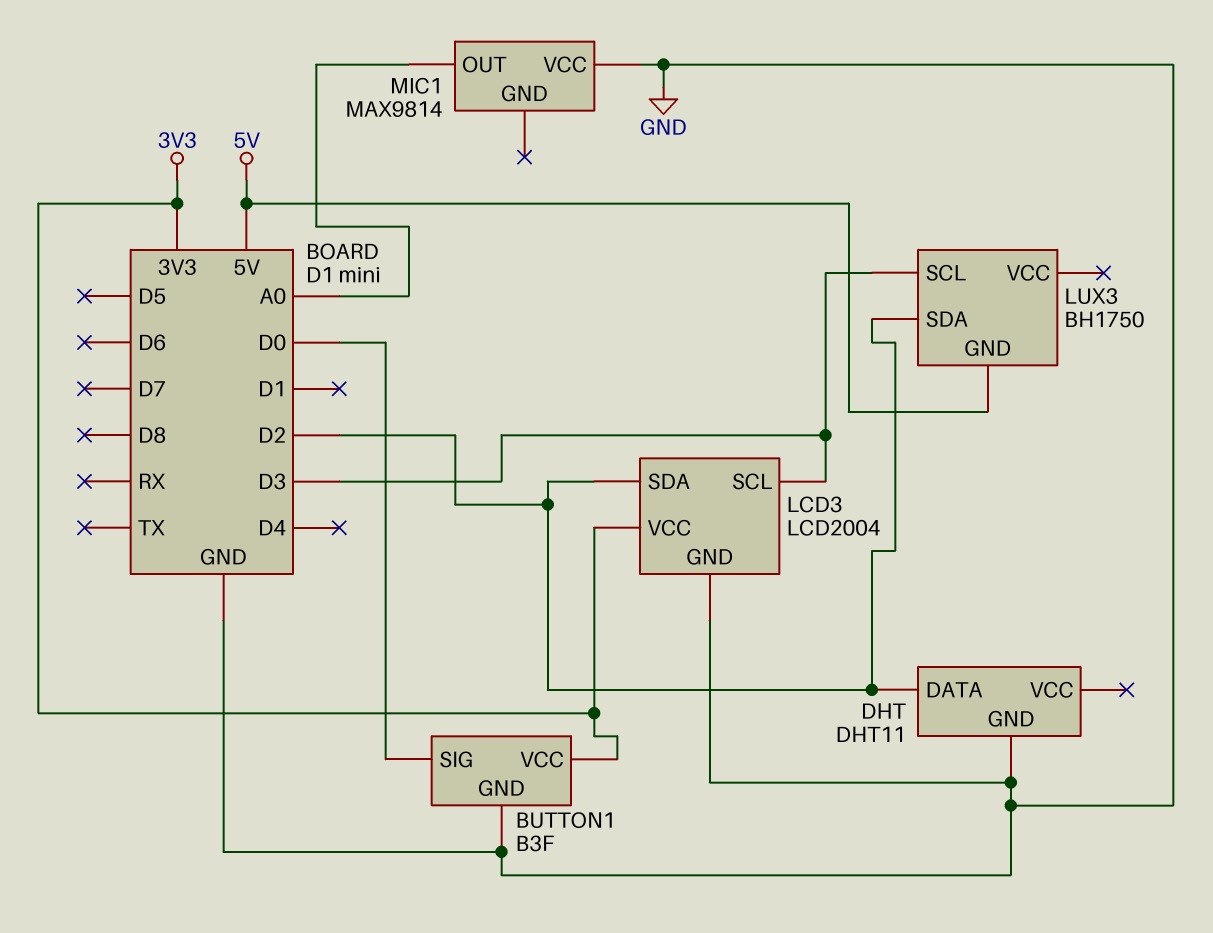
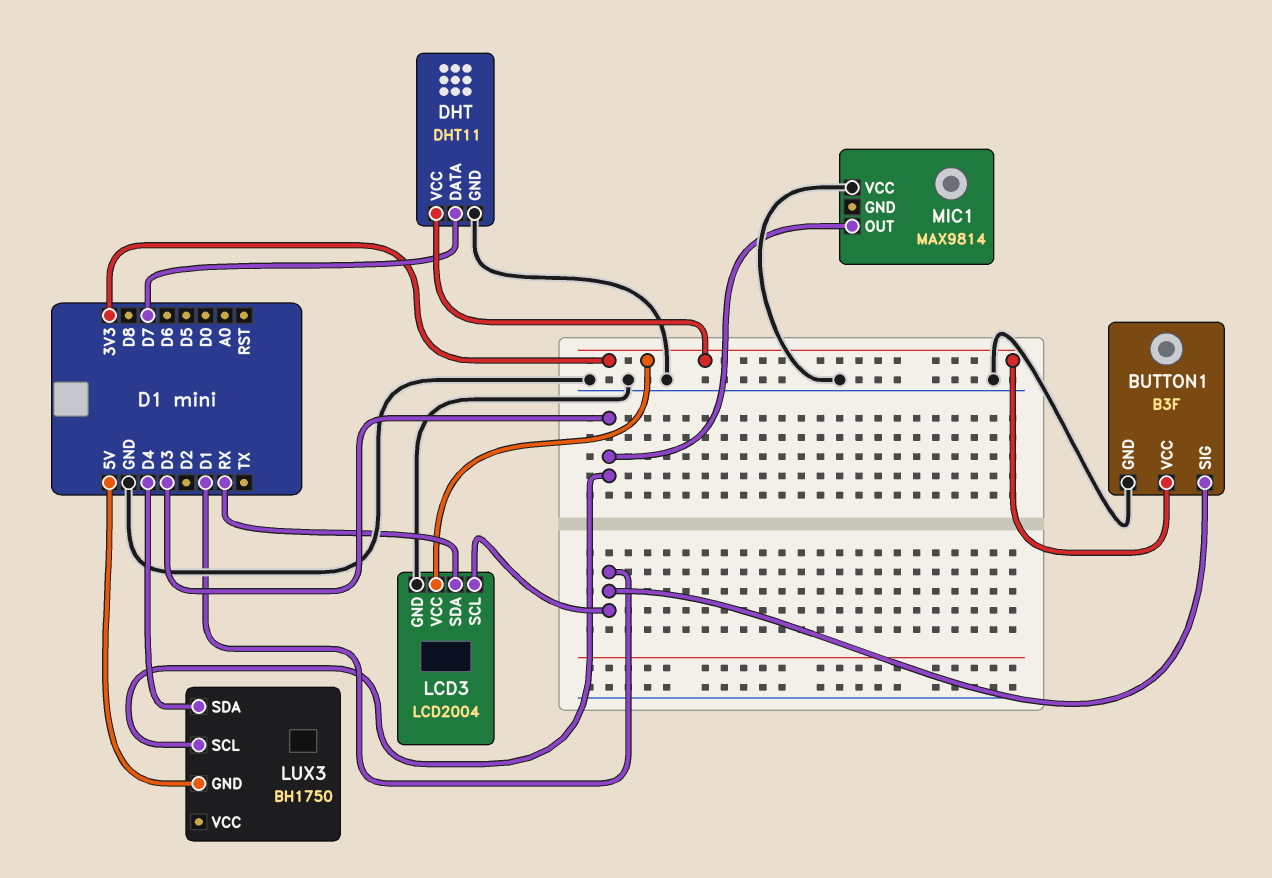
BUTTON1 pin SIG: D0 -> D1
DHT pin DATA: D2 -> D7
DHT pin VCC: none -> 3V3
LCD3 pin SCL: D3 -> D1
LCD3 pin SDA: D2 -> RX
LUX3 pin SDA: D2 -> D4
MIC1 pin OUT: A0 -> D3

